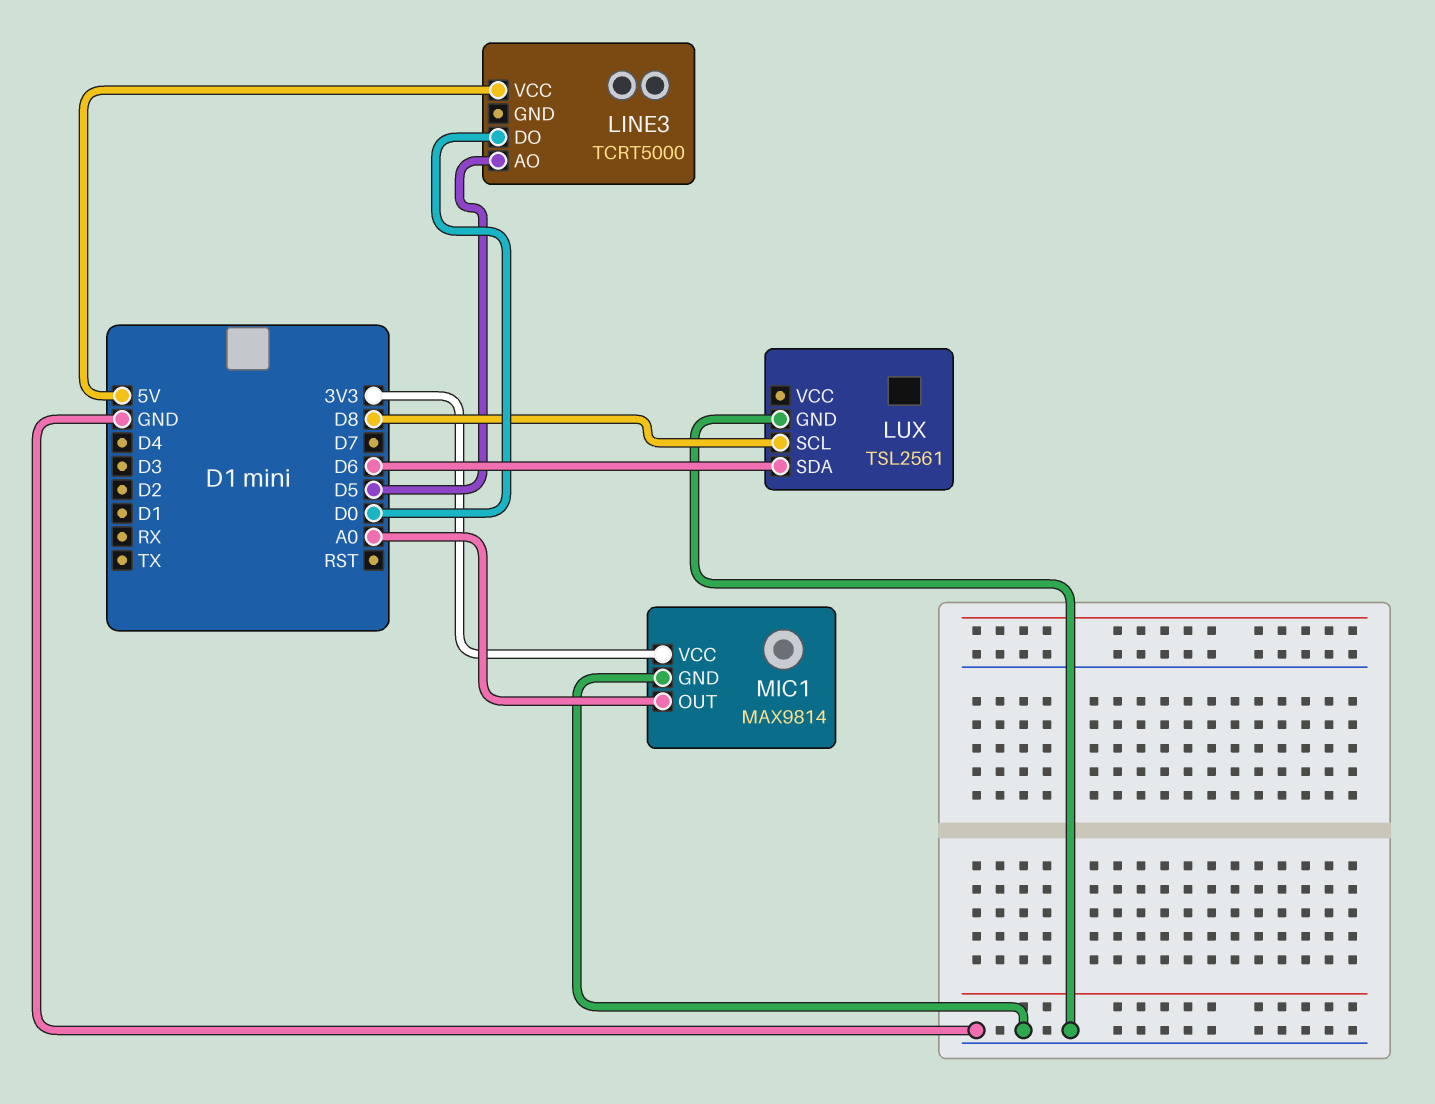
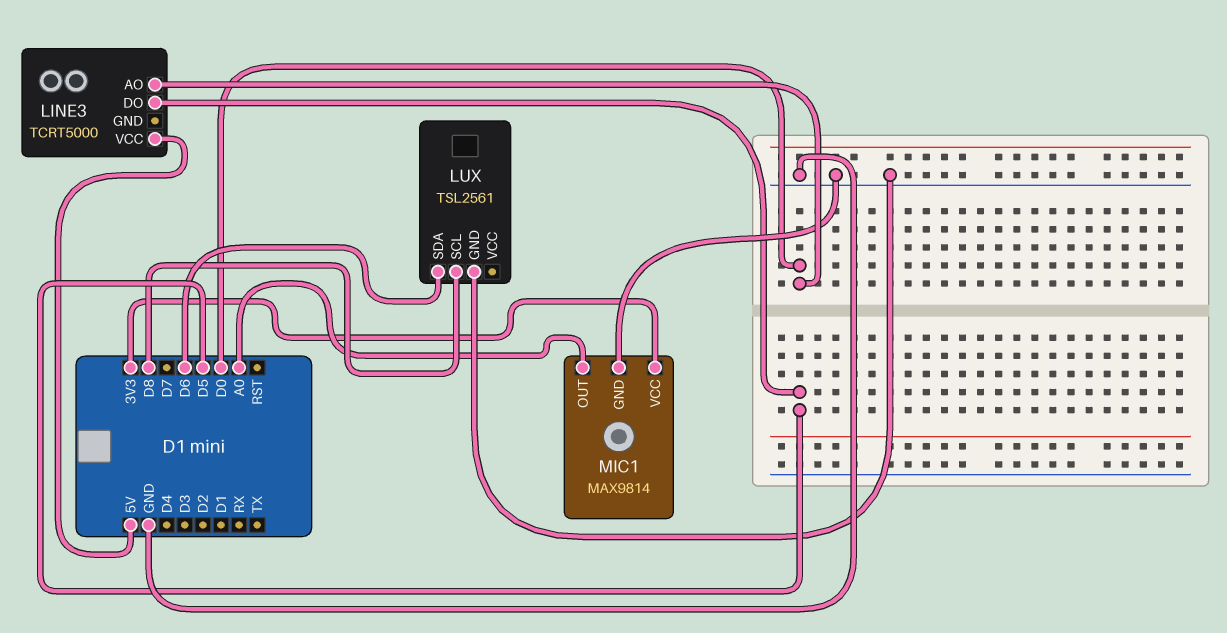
LINE3 pin AO: D5 -> D0
LINE3 pin DO: D0 -> D5

